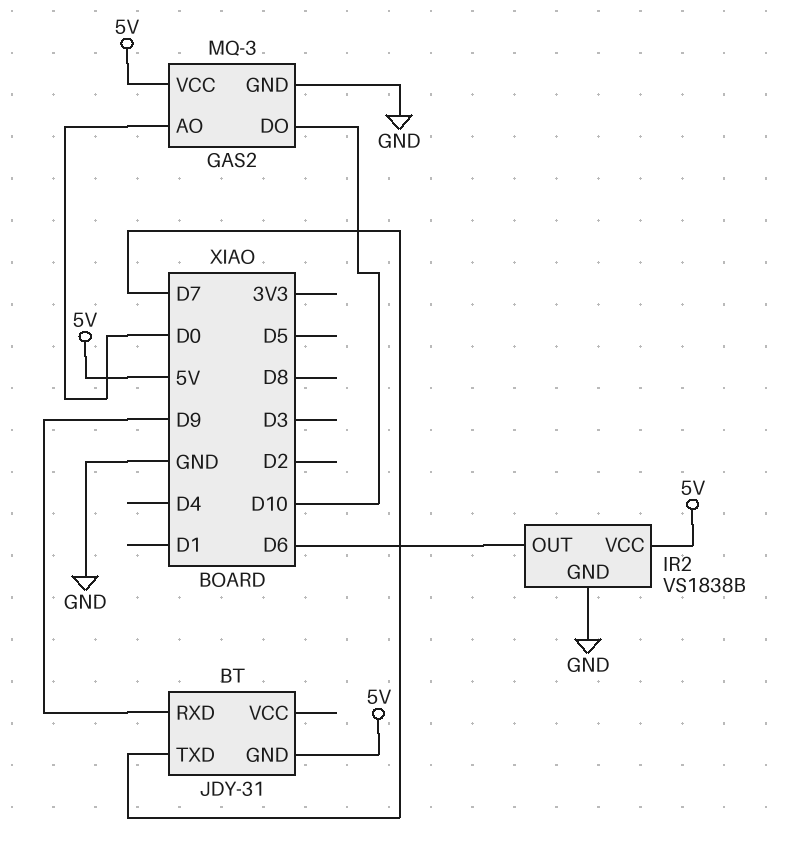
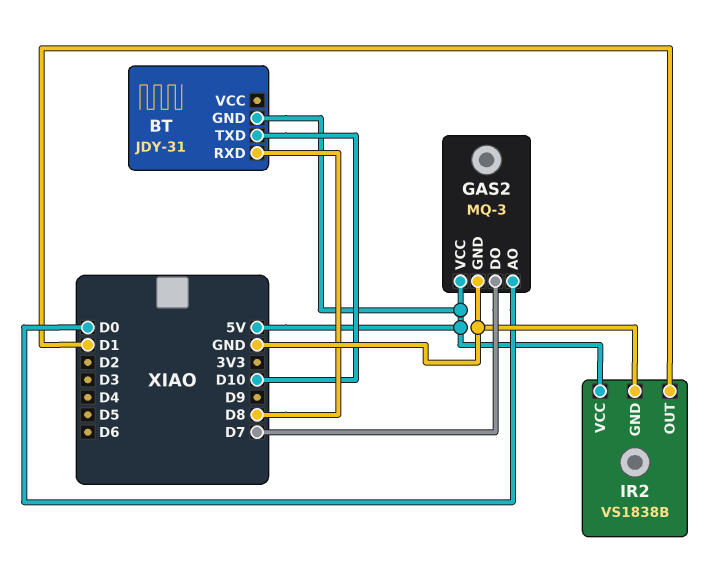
BT pin RXD: D9 -> D8
BT pin TXD: D7 -> D10
GAS2 pin DO: D10 -> D7
IR2 pin OUT: D6 -> D1

